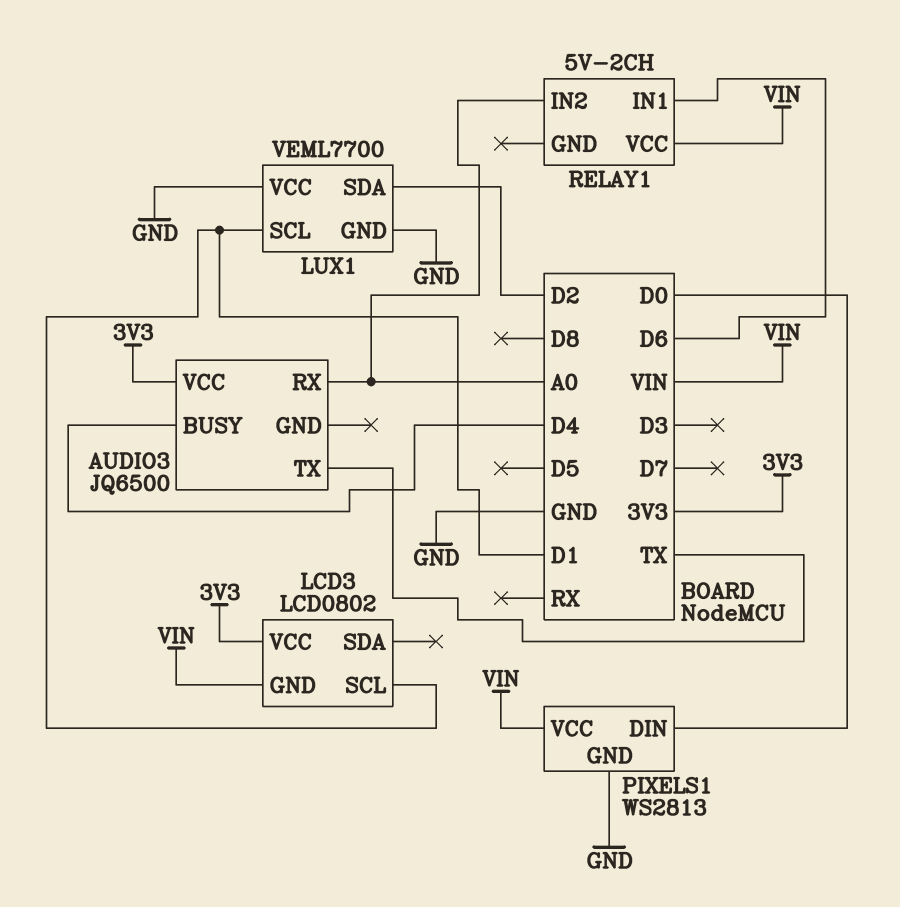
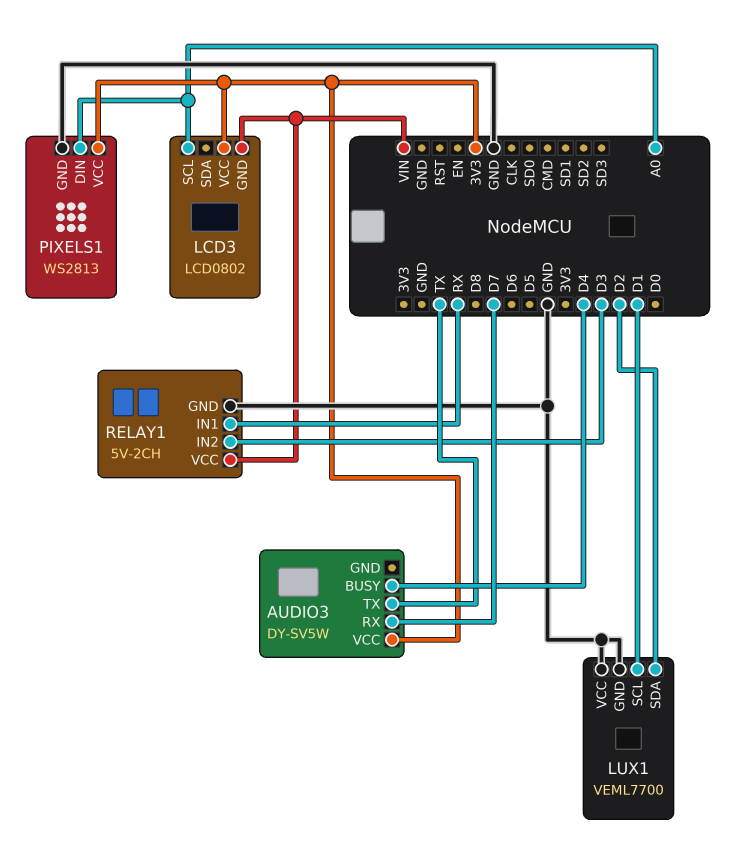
AUDIO3: JQ6500 -> DY-SV5W
AUDIO3 pin RX: A0 -> D7
LCD3 pin SCL: D1 -> A0
PIXELS1 pin DIN: D0 -> A0
PIXELS1 pin VCC: VIN -> 3V3
RELAY1 pin GND: none -> GND
RELAY1 pin IN1: D6 -> RX
RELAY1 pin IN2: A0 -> D3

